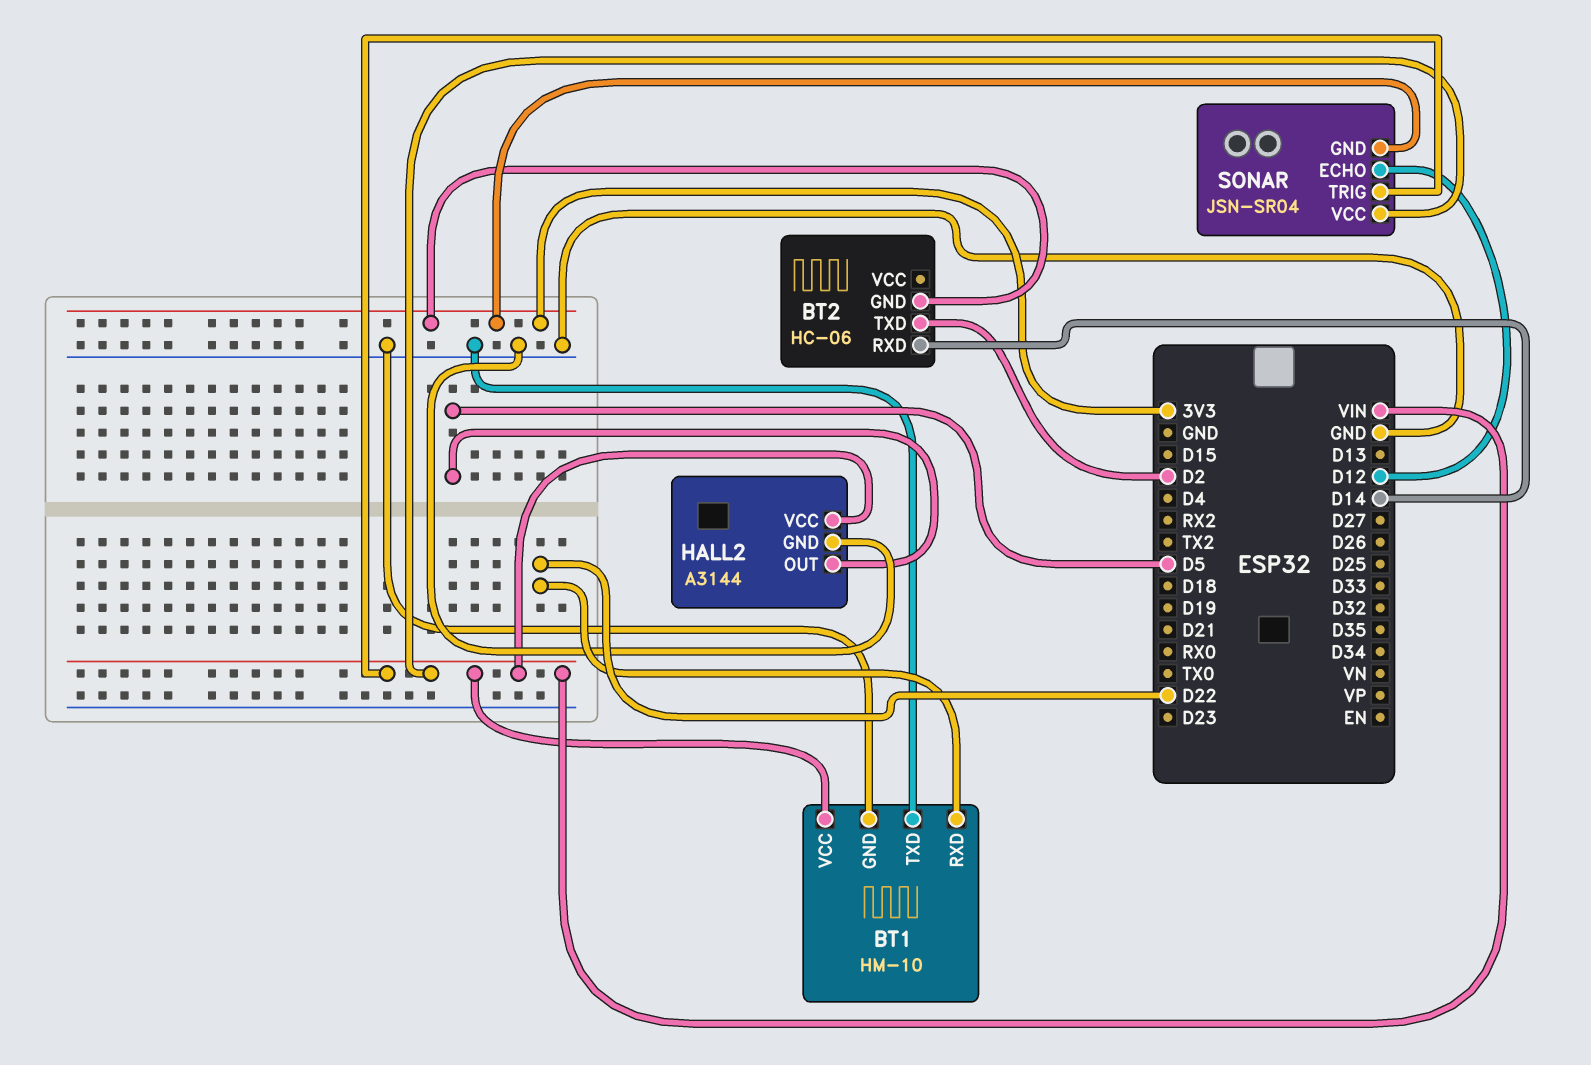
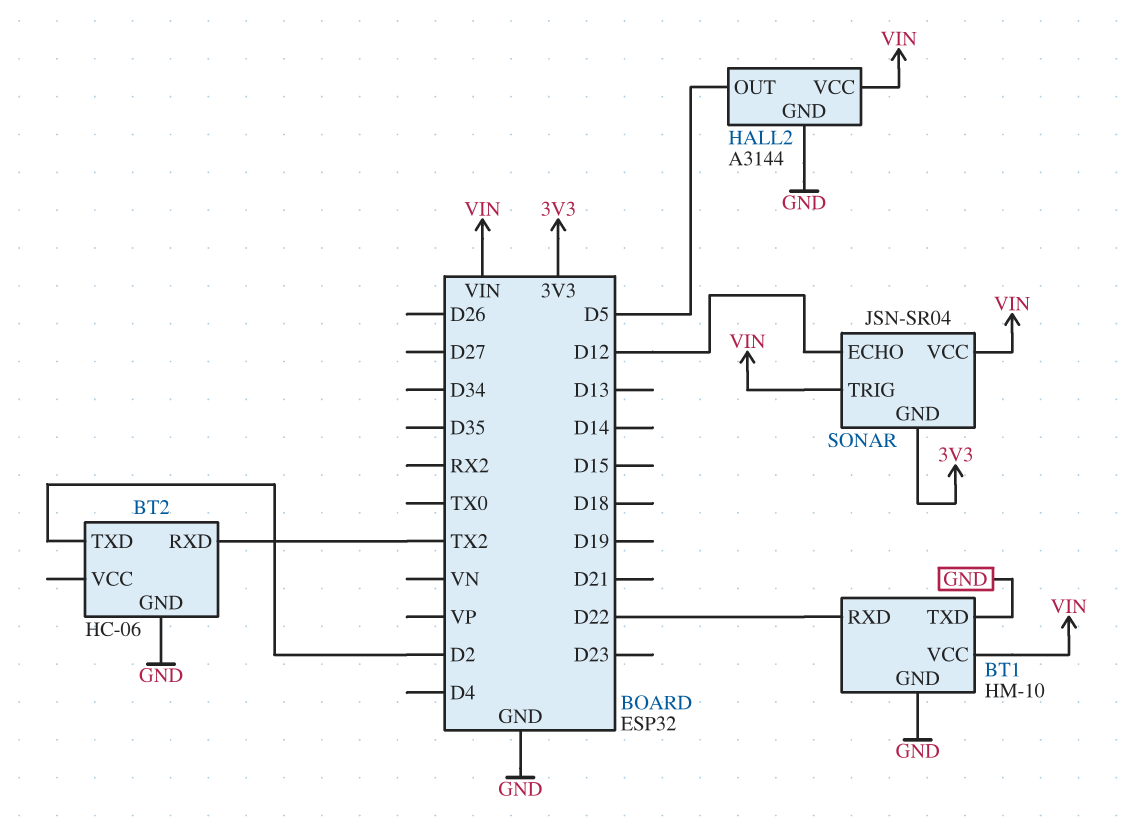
BT2 pin GND: 3V3 -> GND
BT2 pin RXD: D14 -> TX2

